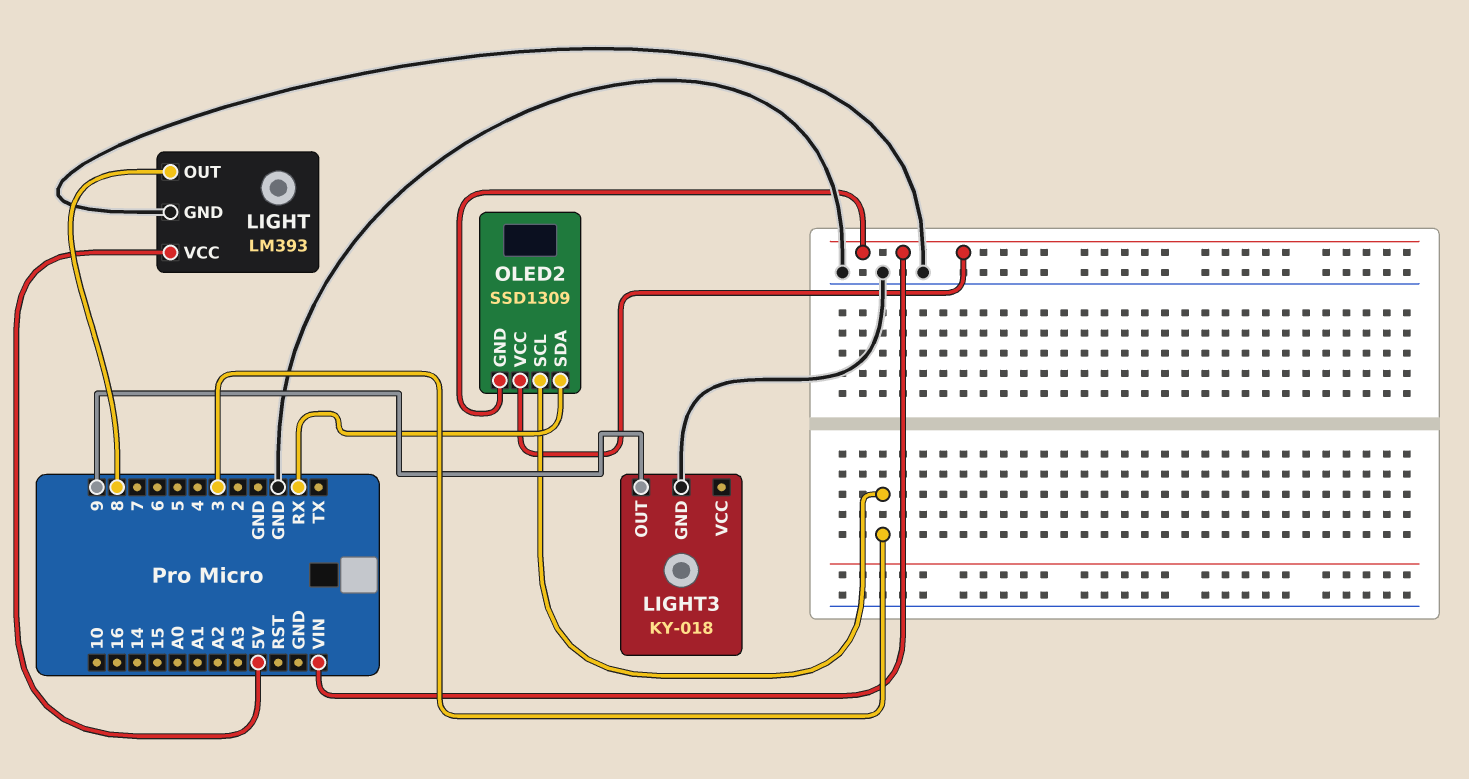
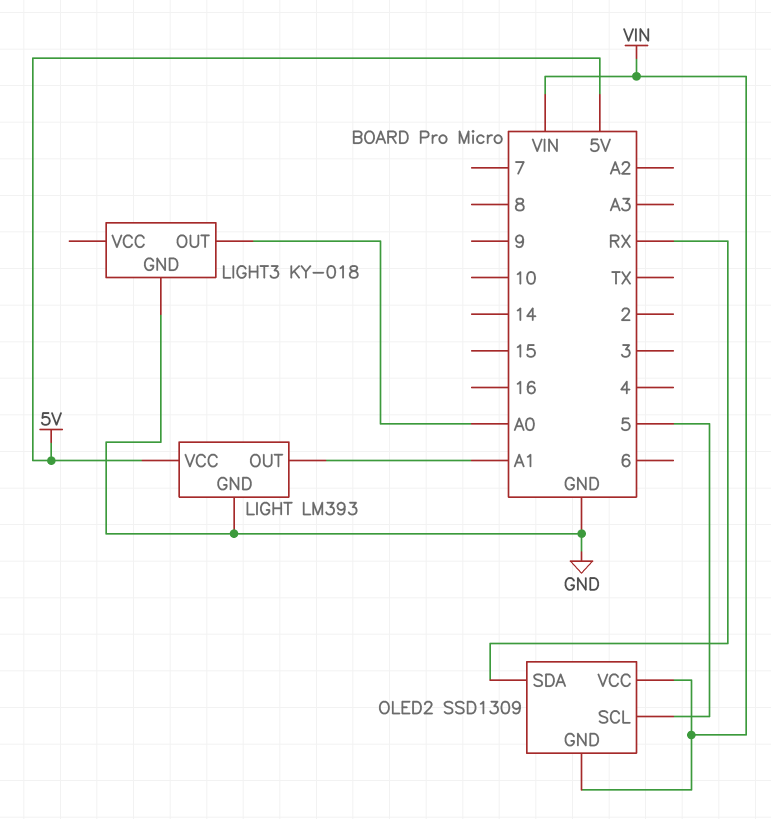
LIGHT pin OUT: 8 -> A1
LIGHT3 pin OUT: 9 -> A0
OLED2 pin SCL: 3 -> 5

